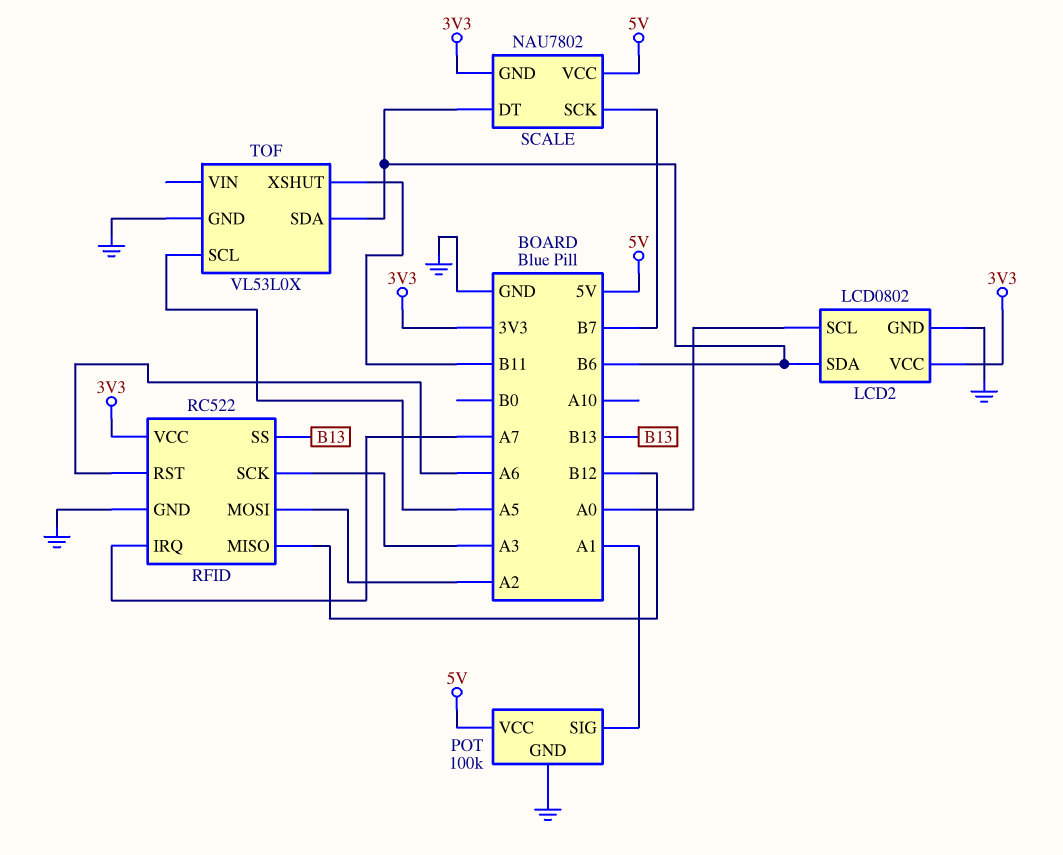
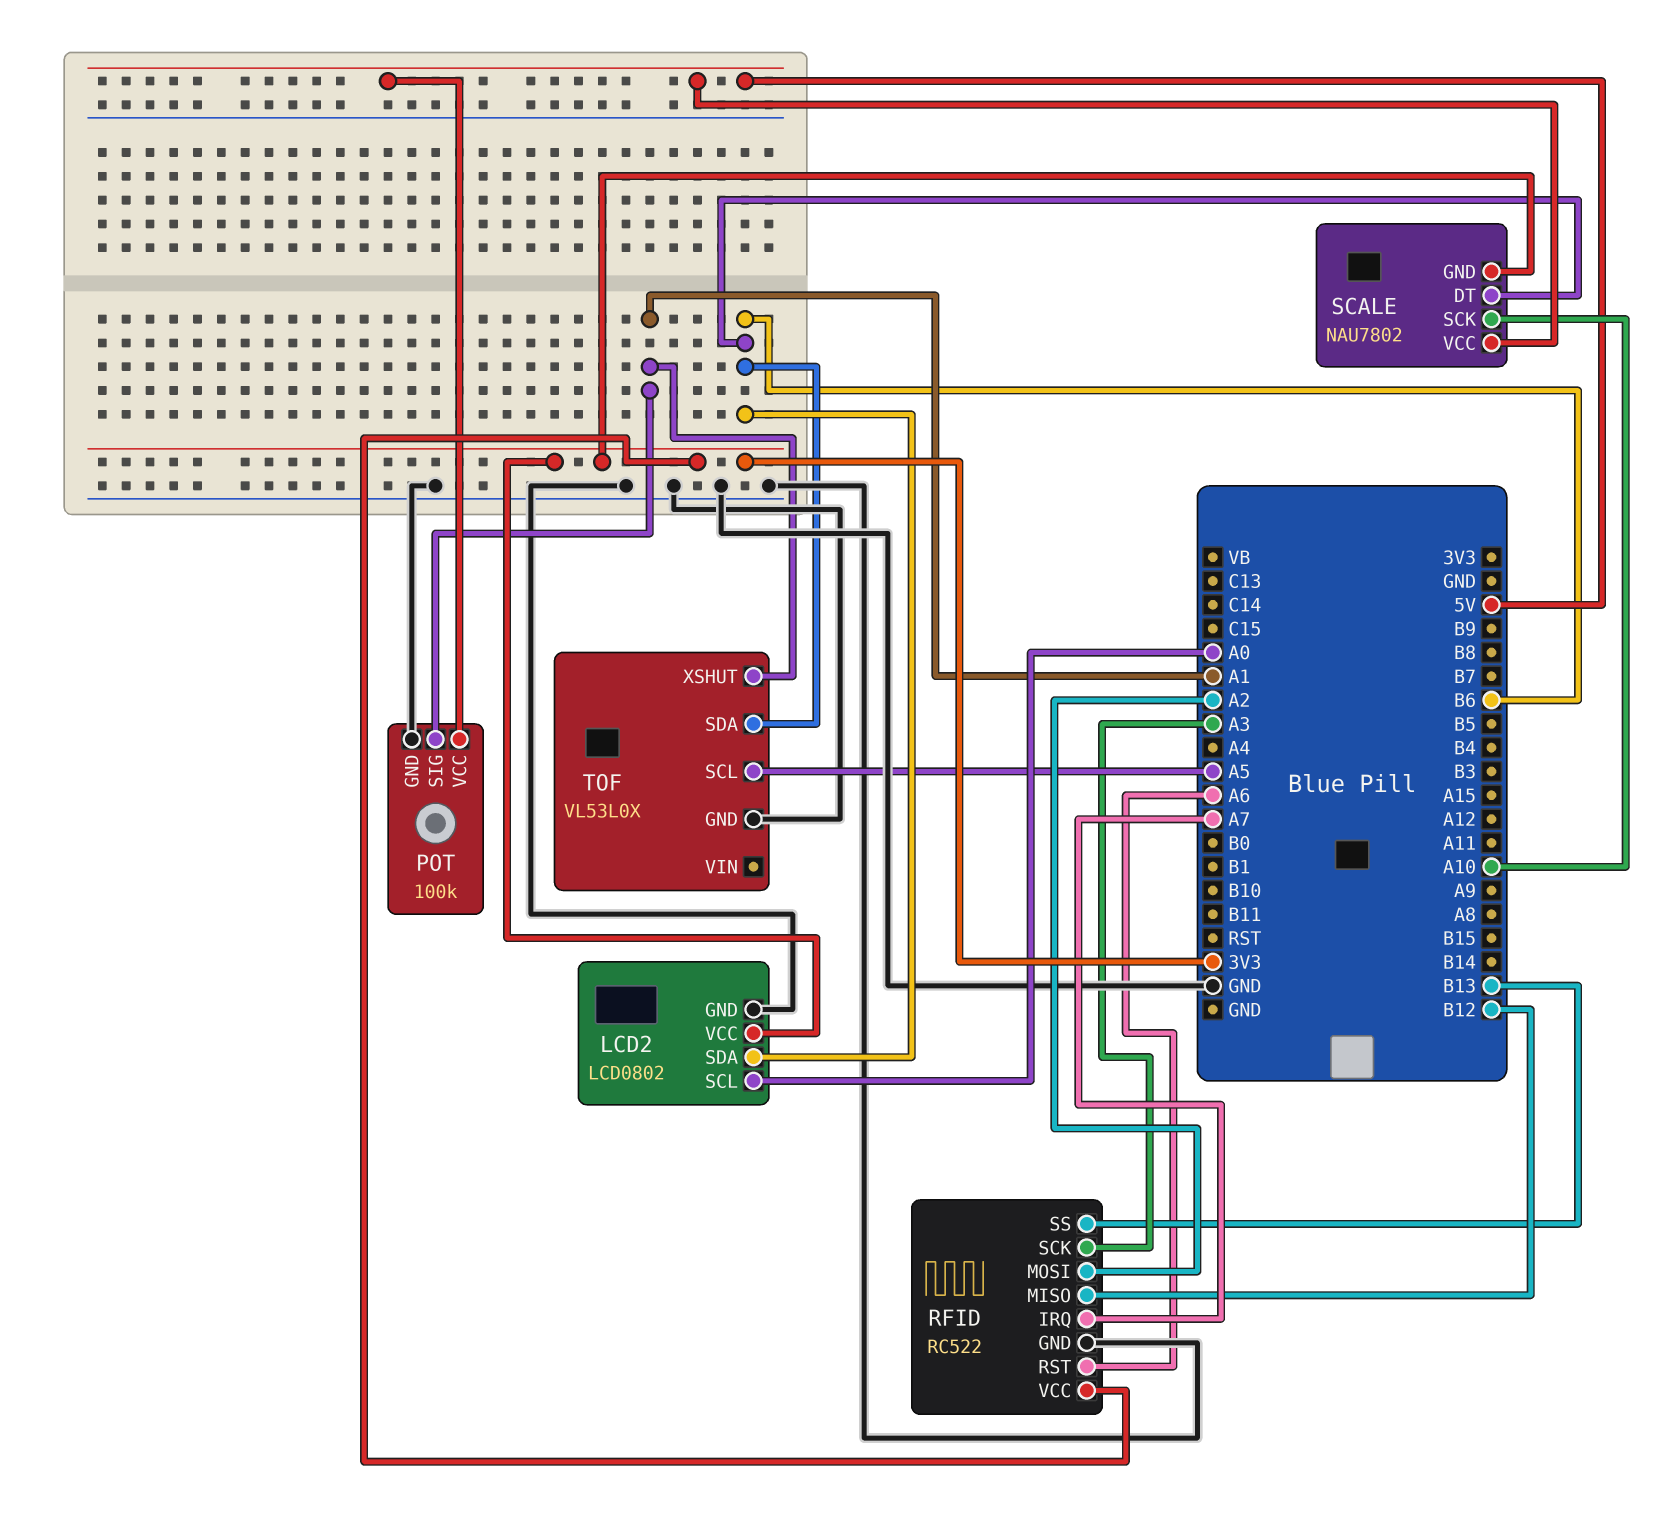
SCALE pin SCK: B7 -> A10
TOF pin XSHUT: B11 -> A1

